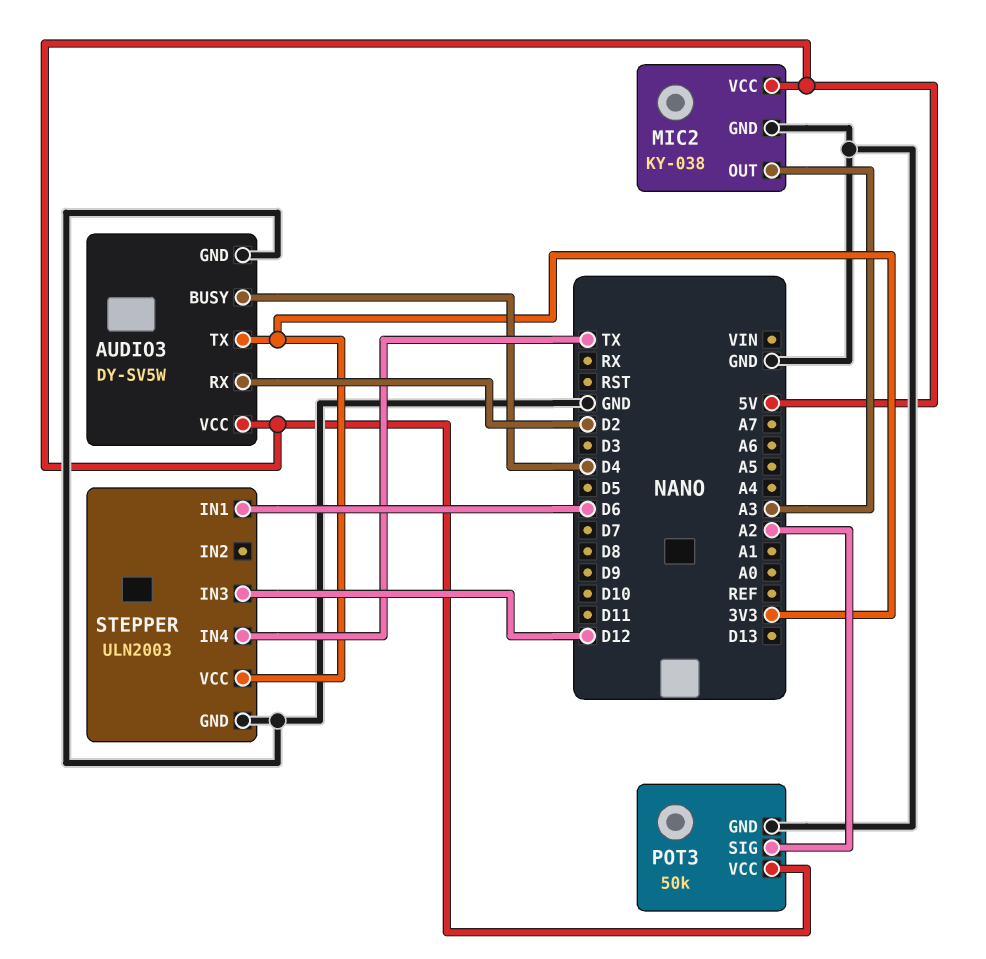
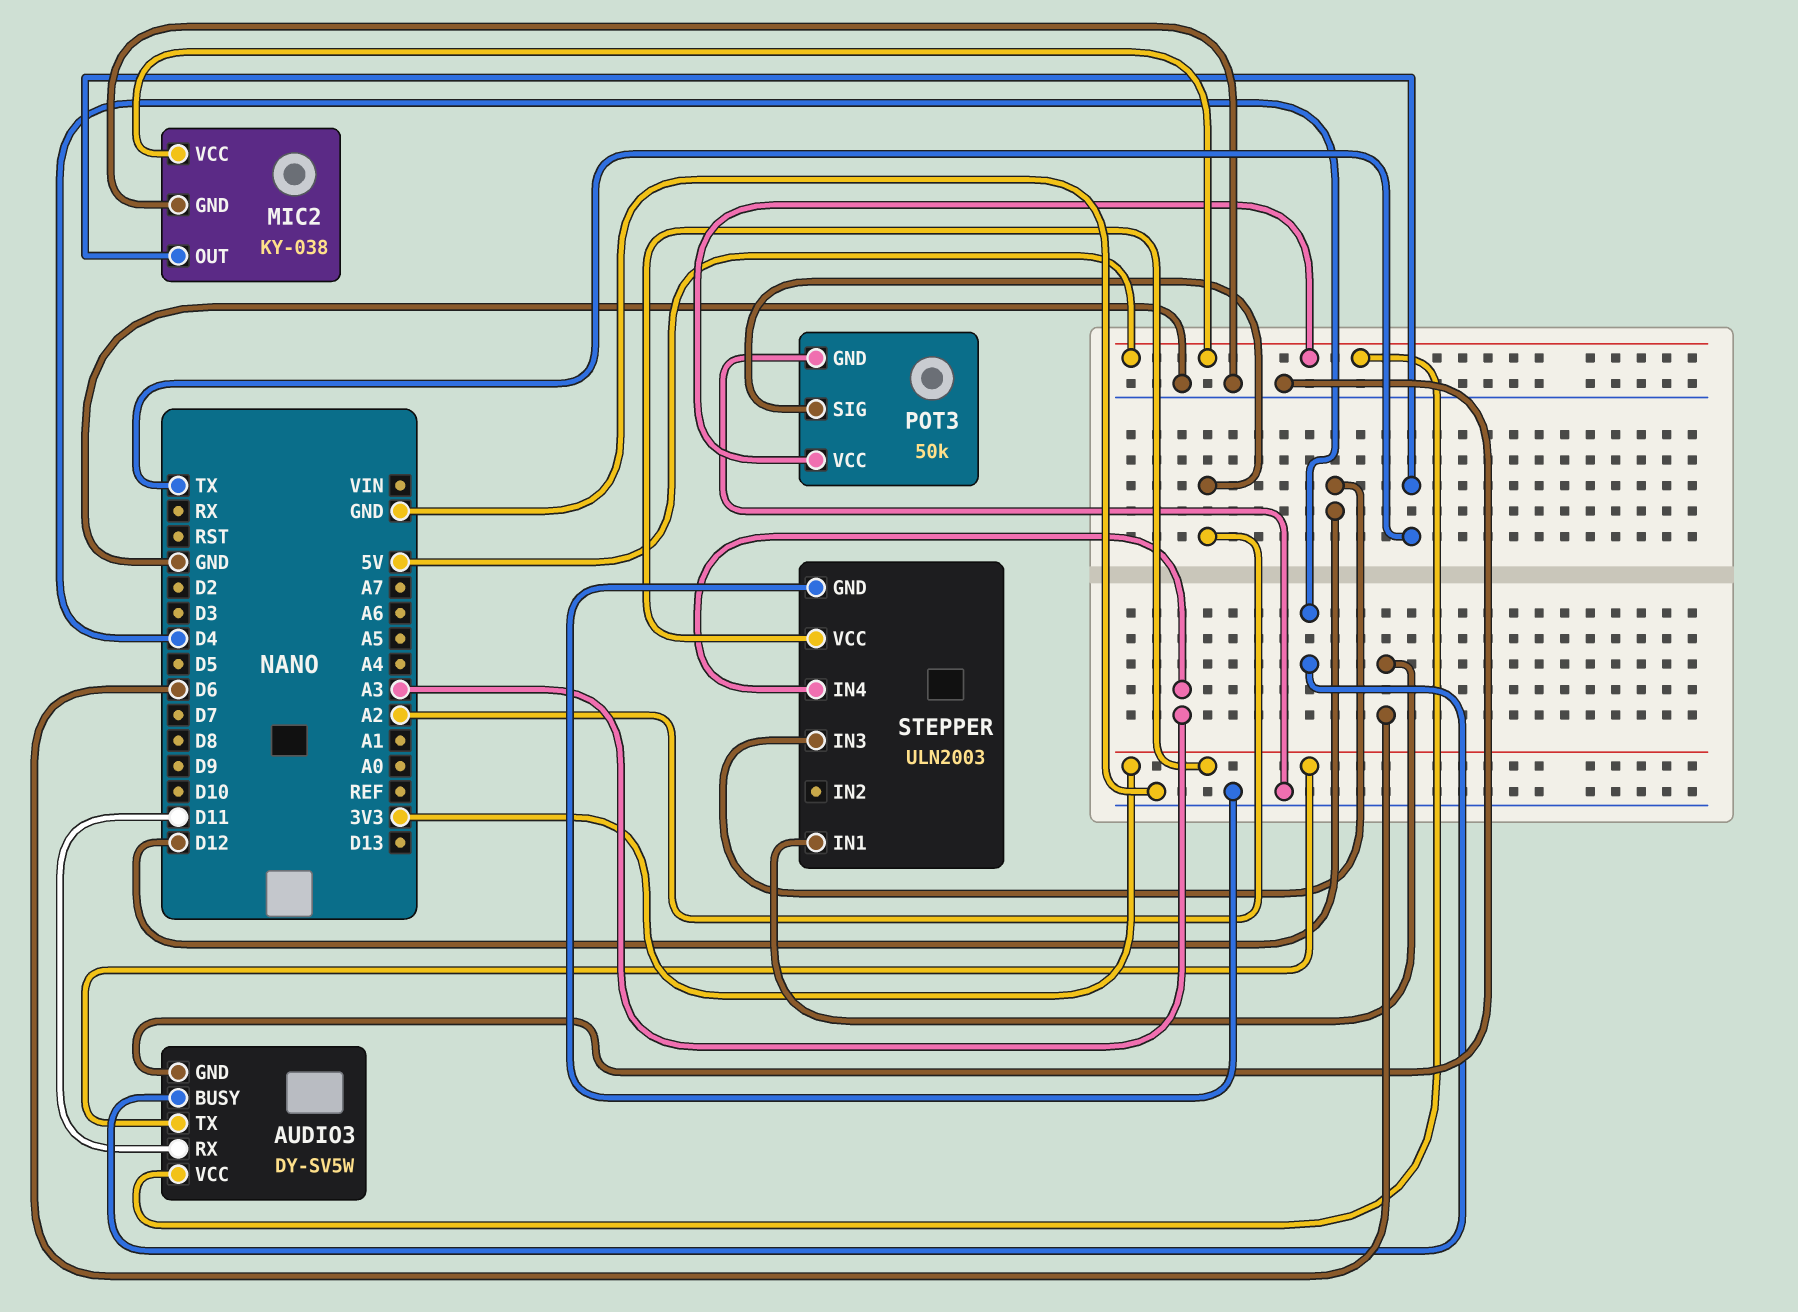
AUDIO3 pin RX: D2 -> D11
MIC2 pin OUT: A3 -> TX
STEPPER pin IN4: TX -> A3

